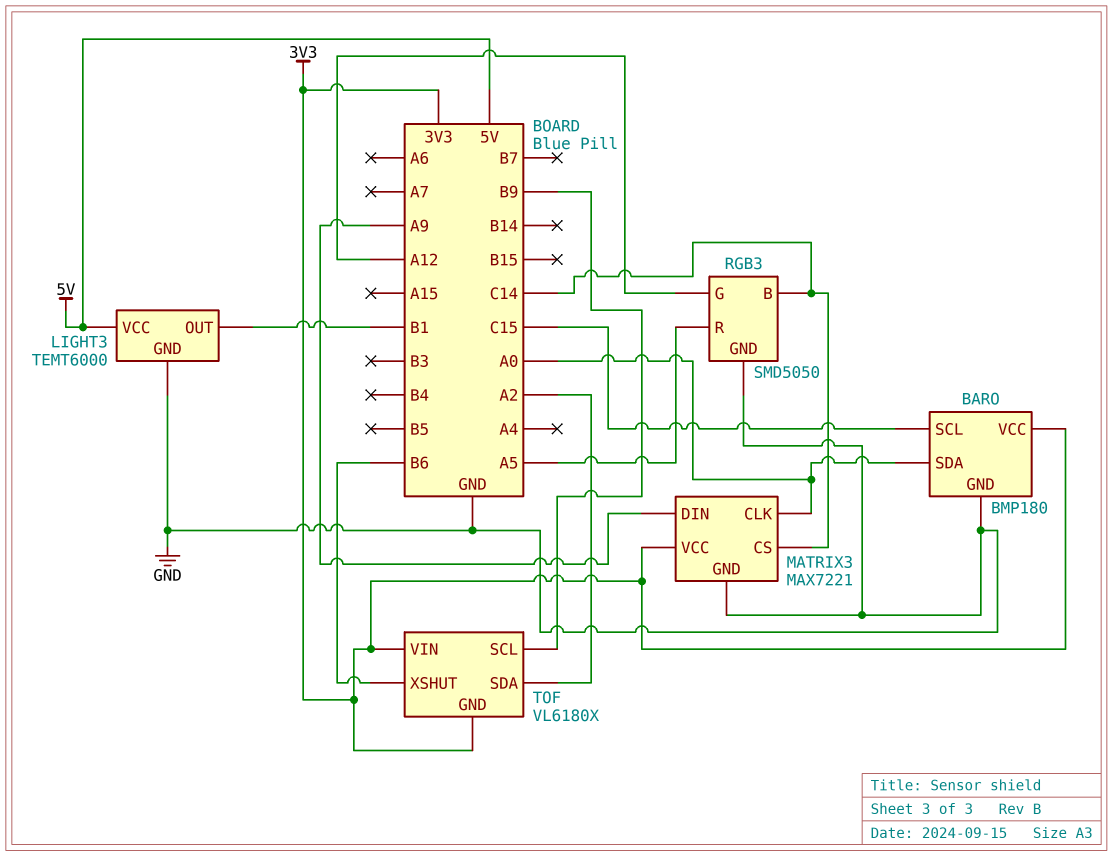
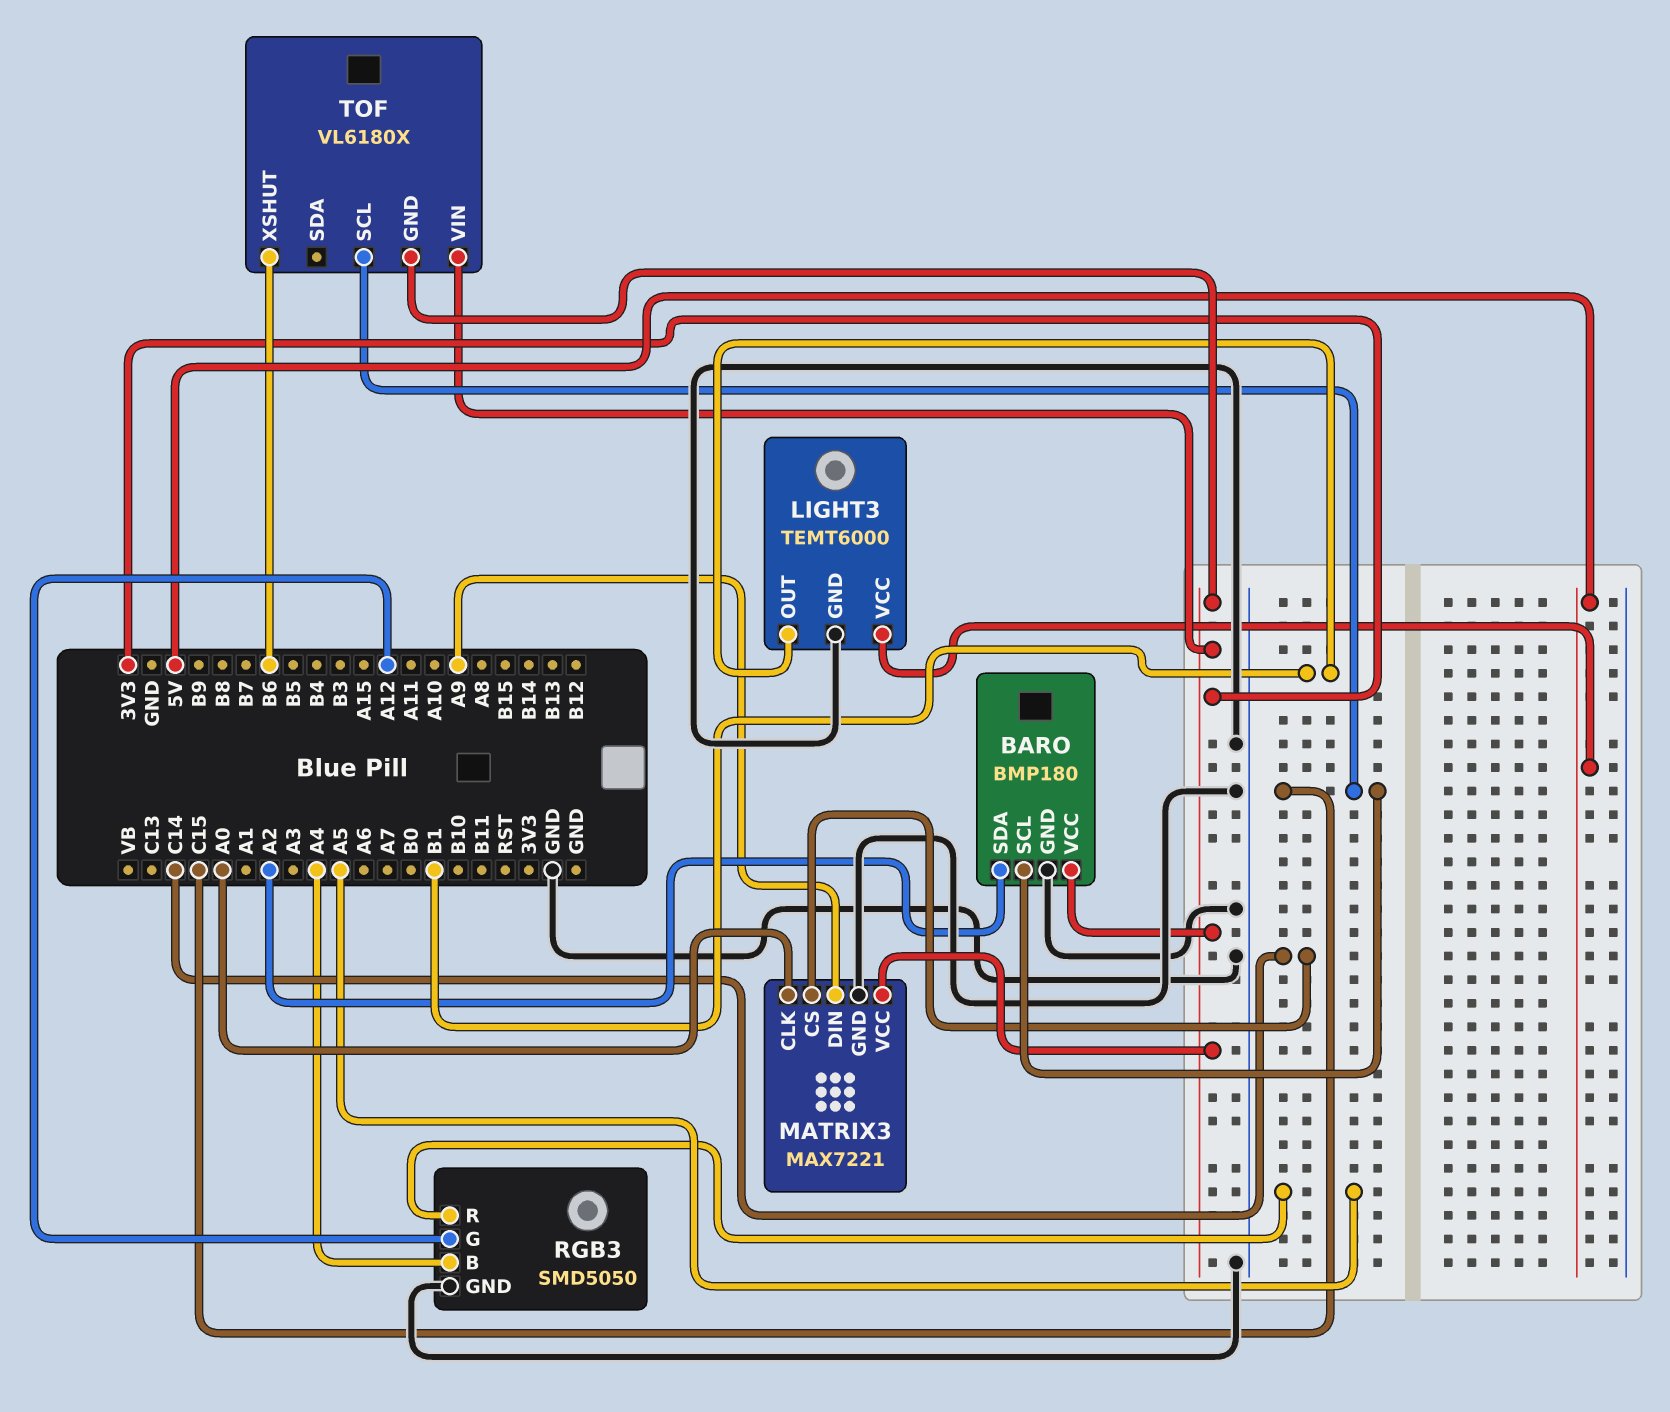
BARO pin SDA: A0 -> A2
RGB3 pin B: C14 -> A4
TOF pin SCL: B9 -> C15
TOF pin SDA: A2 -> none

